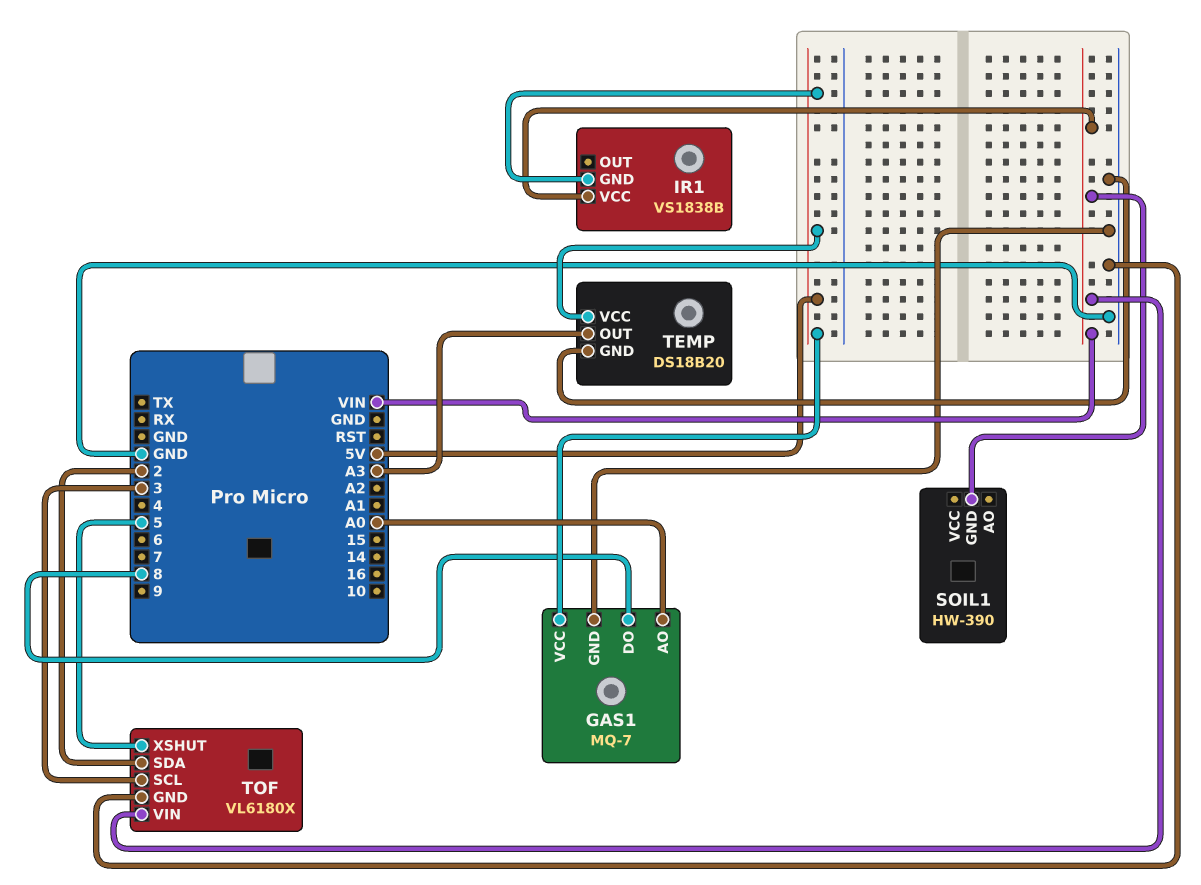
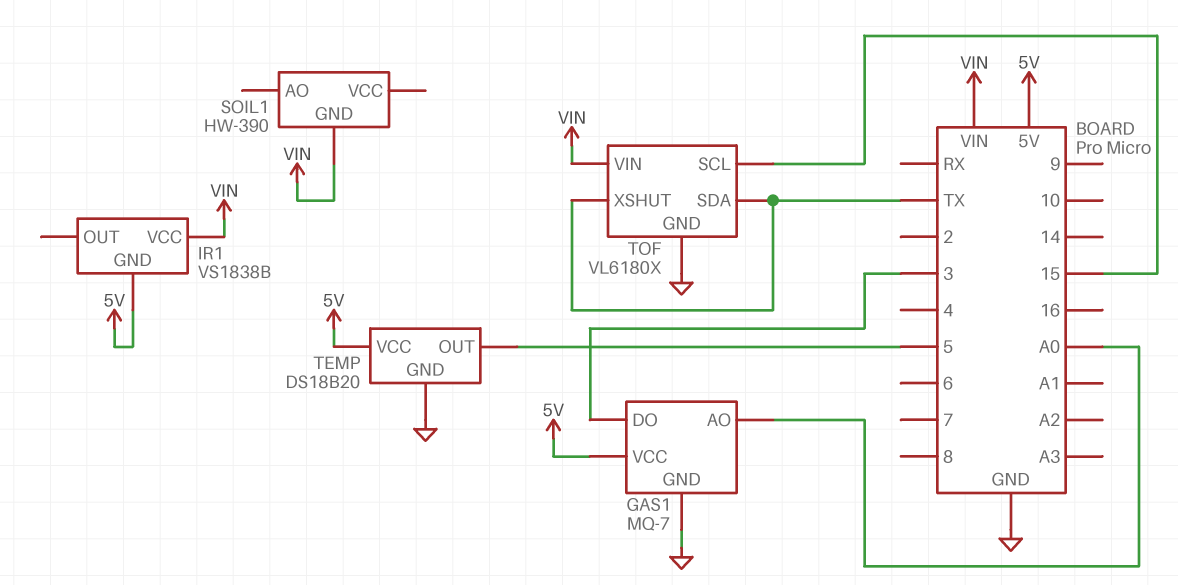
GAS1 pin DO: 8 -> 3
TEMP pin OUT: A3 -> 5
TOF pin SCL: 3 -> 15
TOF pin SDA: 2 -> TX
TOF pin XSHUT: 5 -> TX

